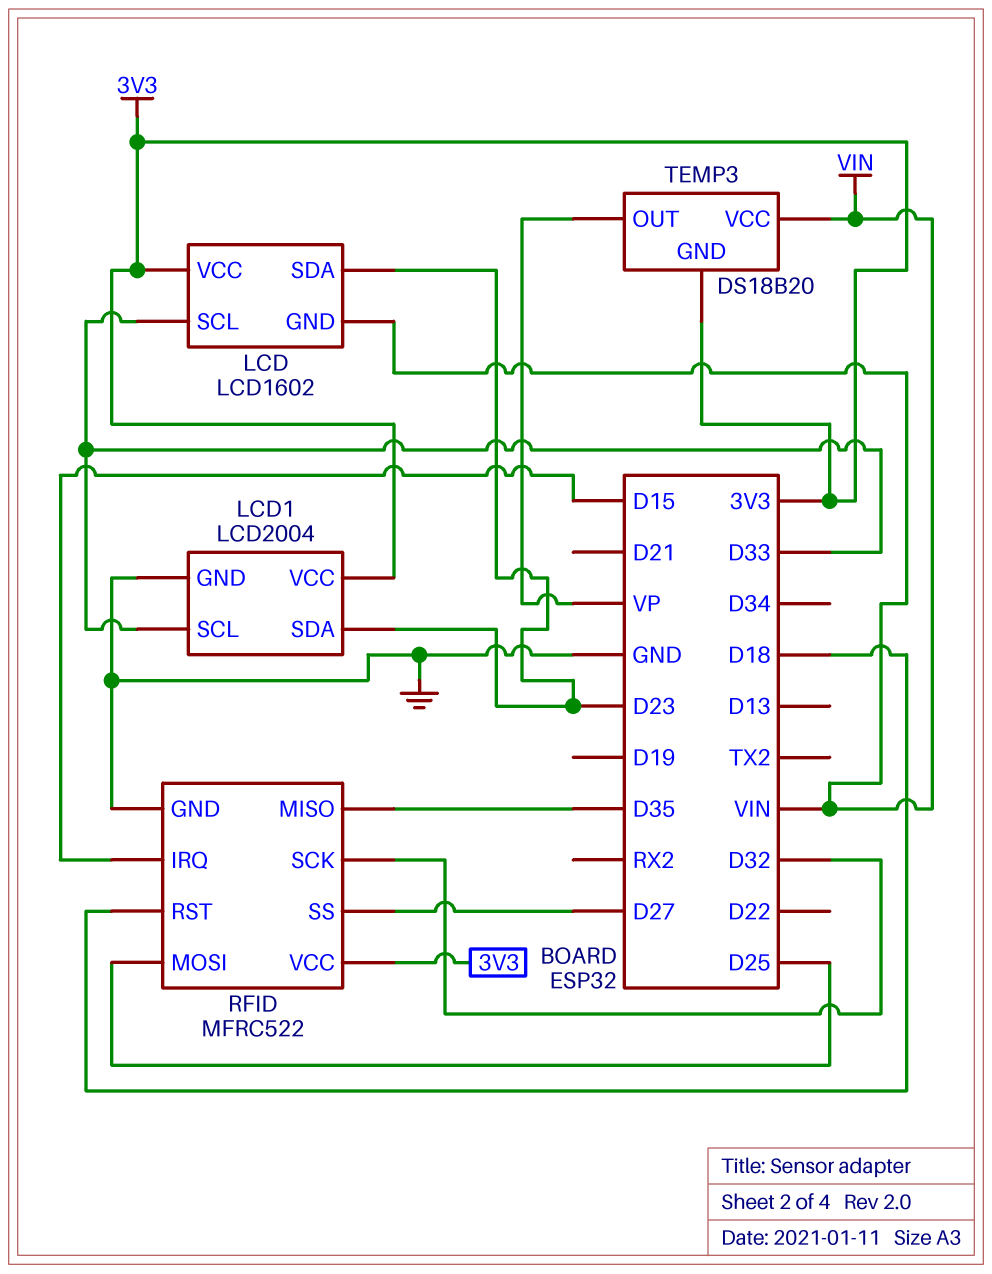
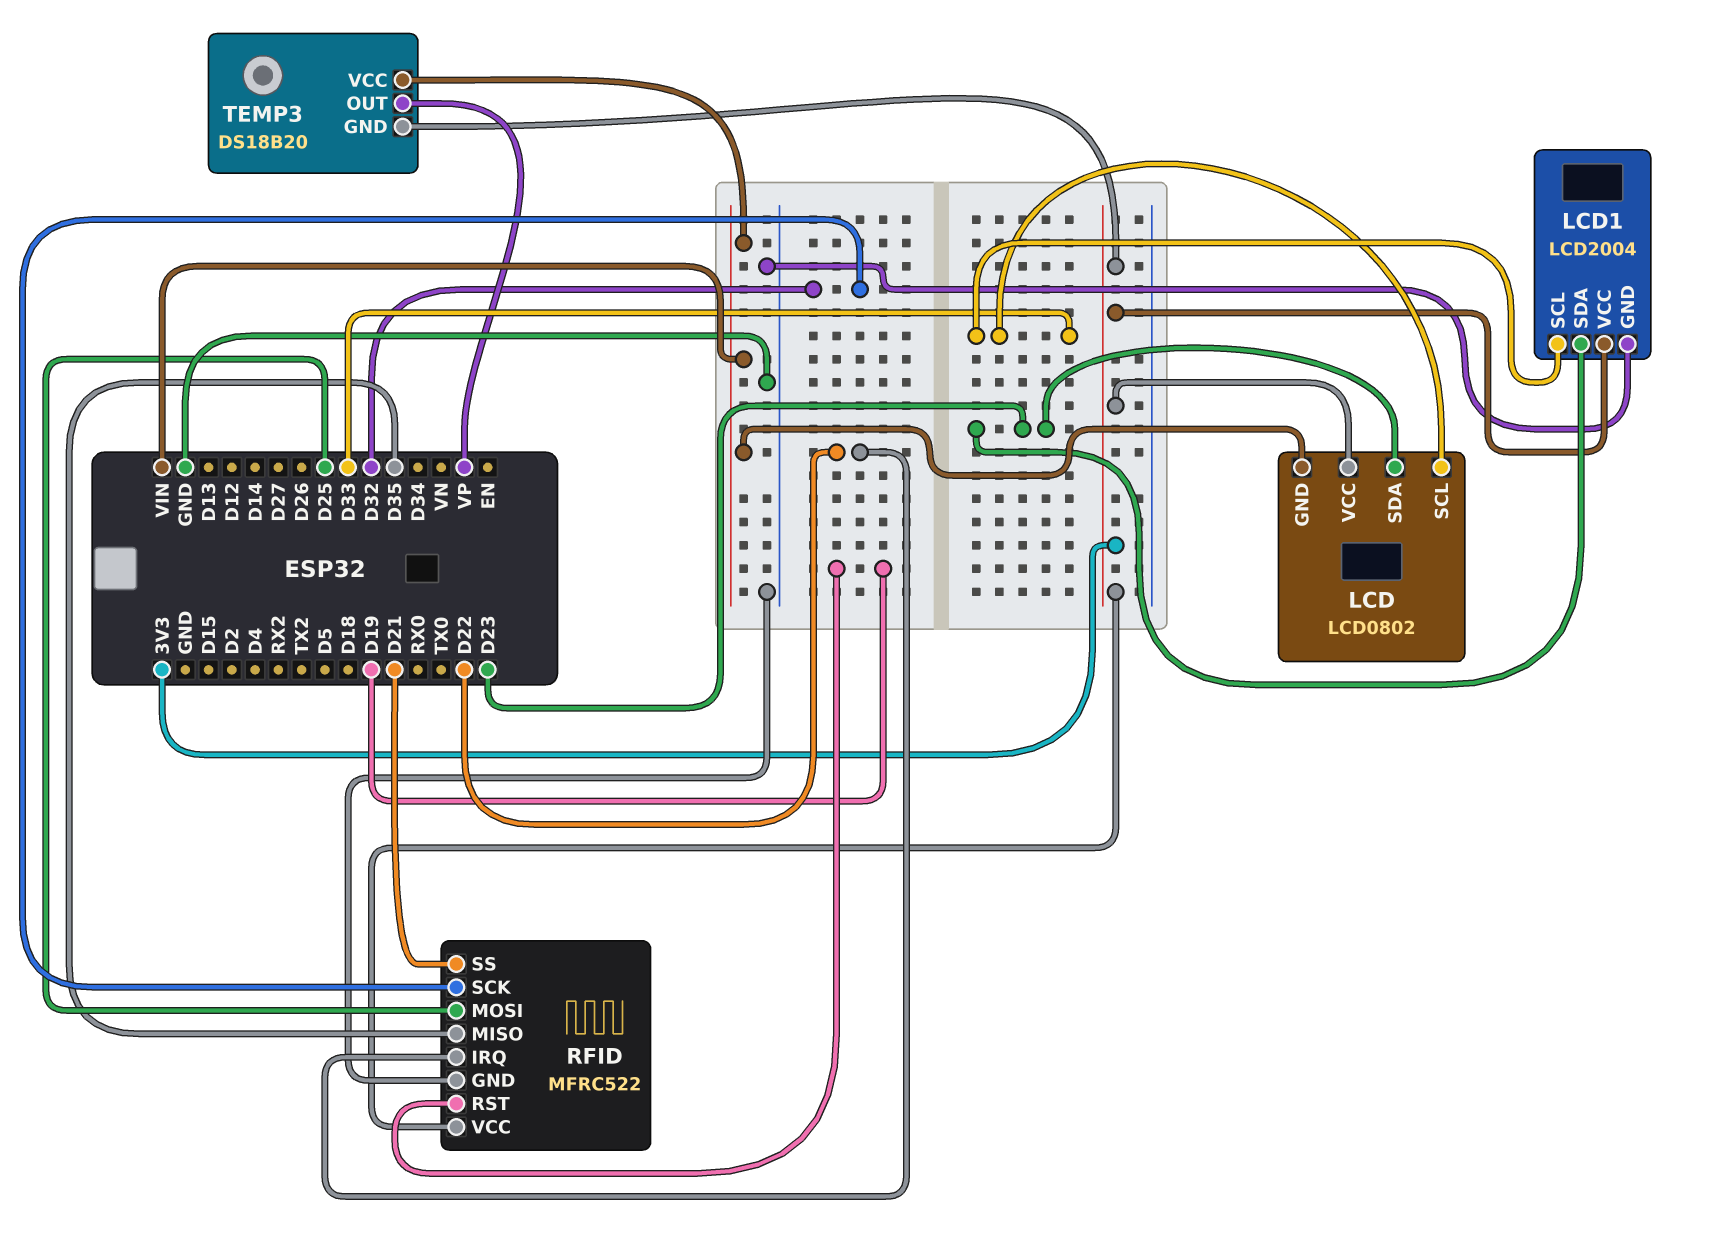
LCD: LCD1602 -> LCD0802
RFID pin IRQ: D15 -> D22
RFID pin RST: D18 -> D19
RFID pin SS: D27 -> D21

